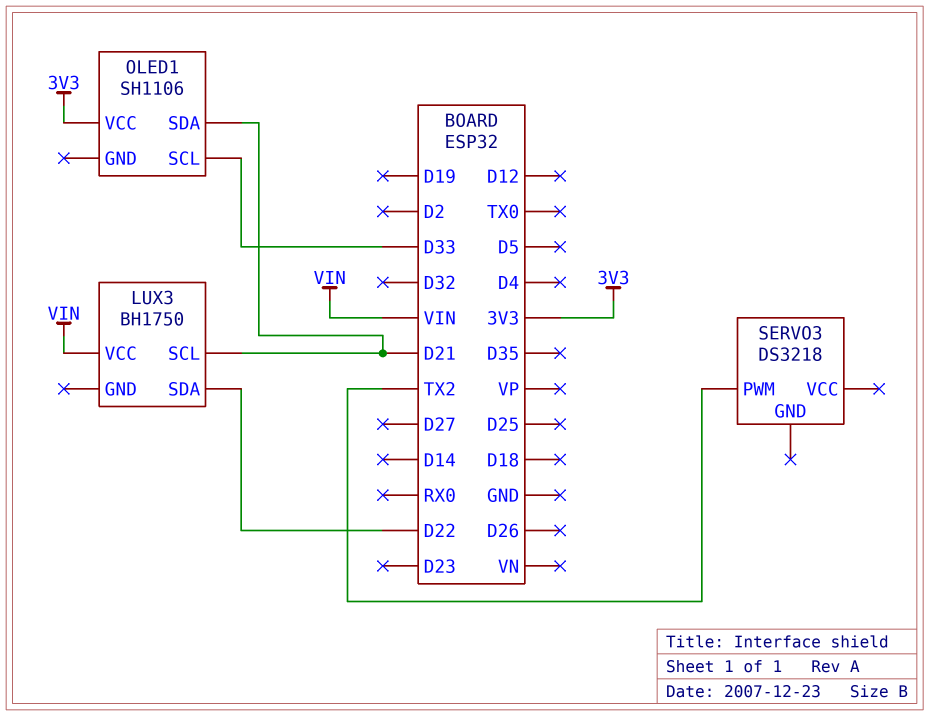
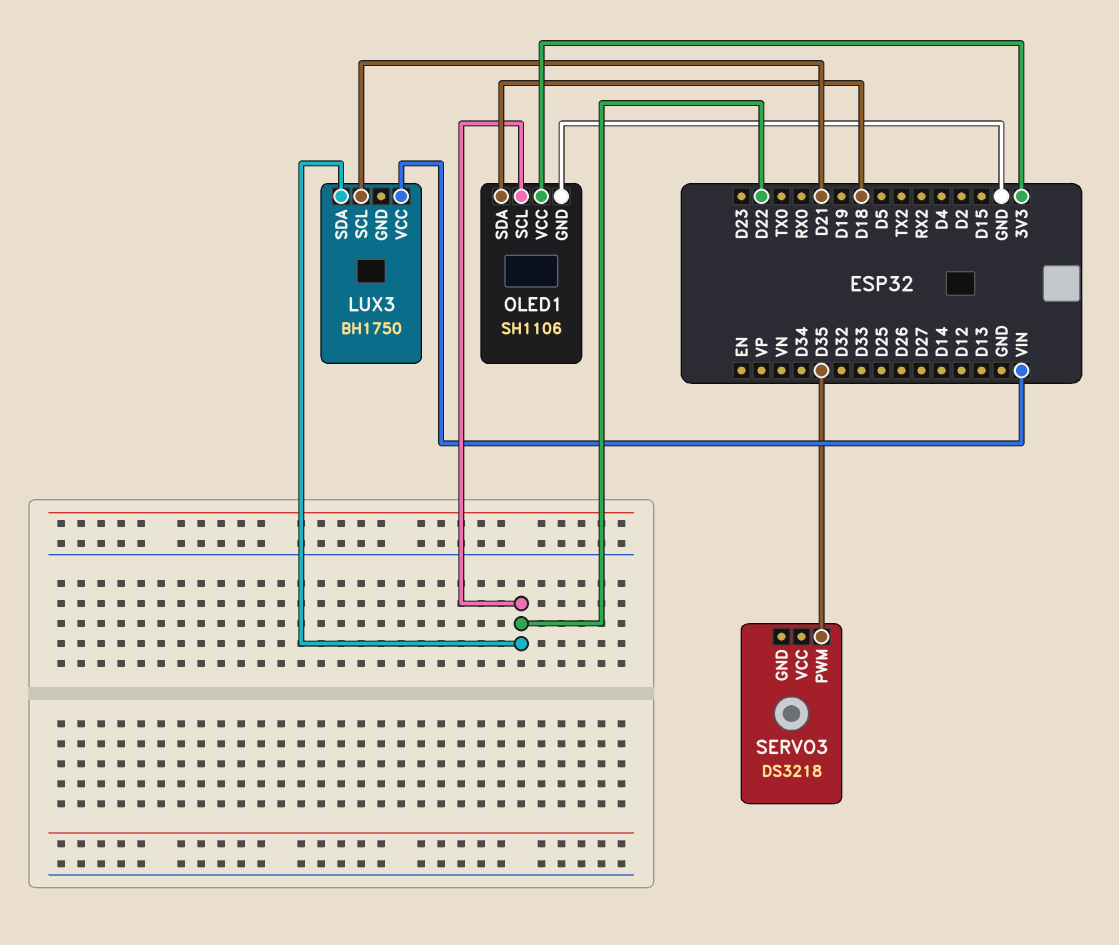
OLED1 pin GND: none -> GND
OLED1 pin SCL: D33 -> D22
OLED1 pin SDA: D21 -> D18
SERVO3 pin PWM: TX2 -> D35

